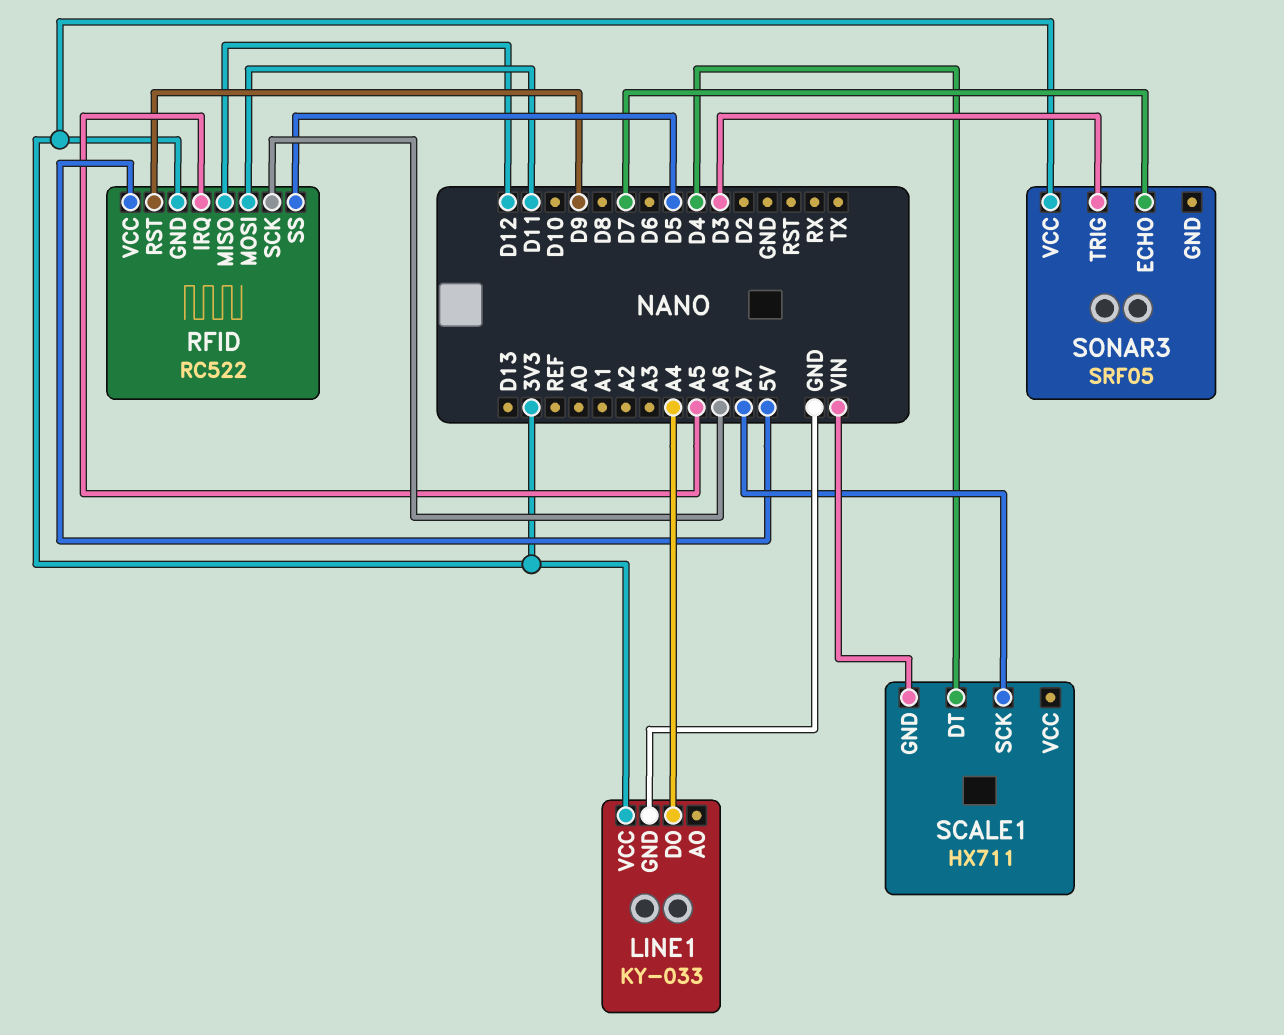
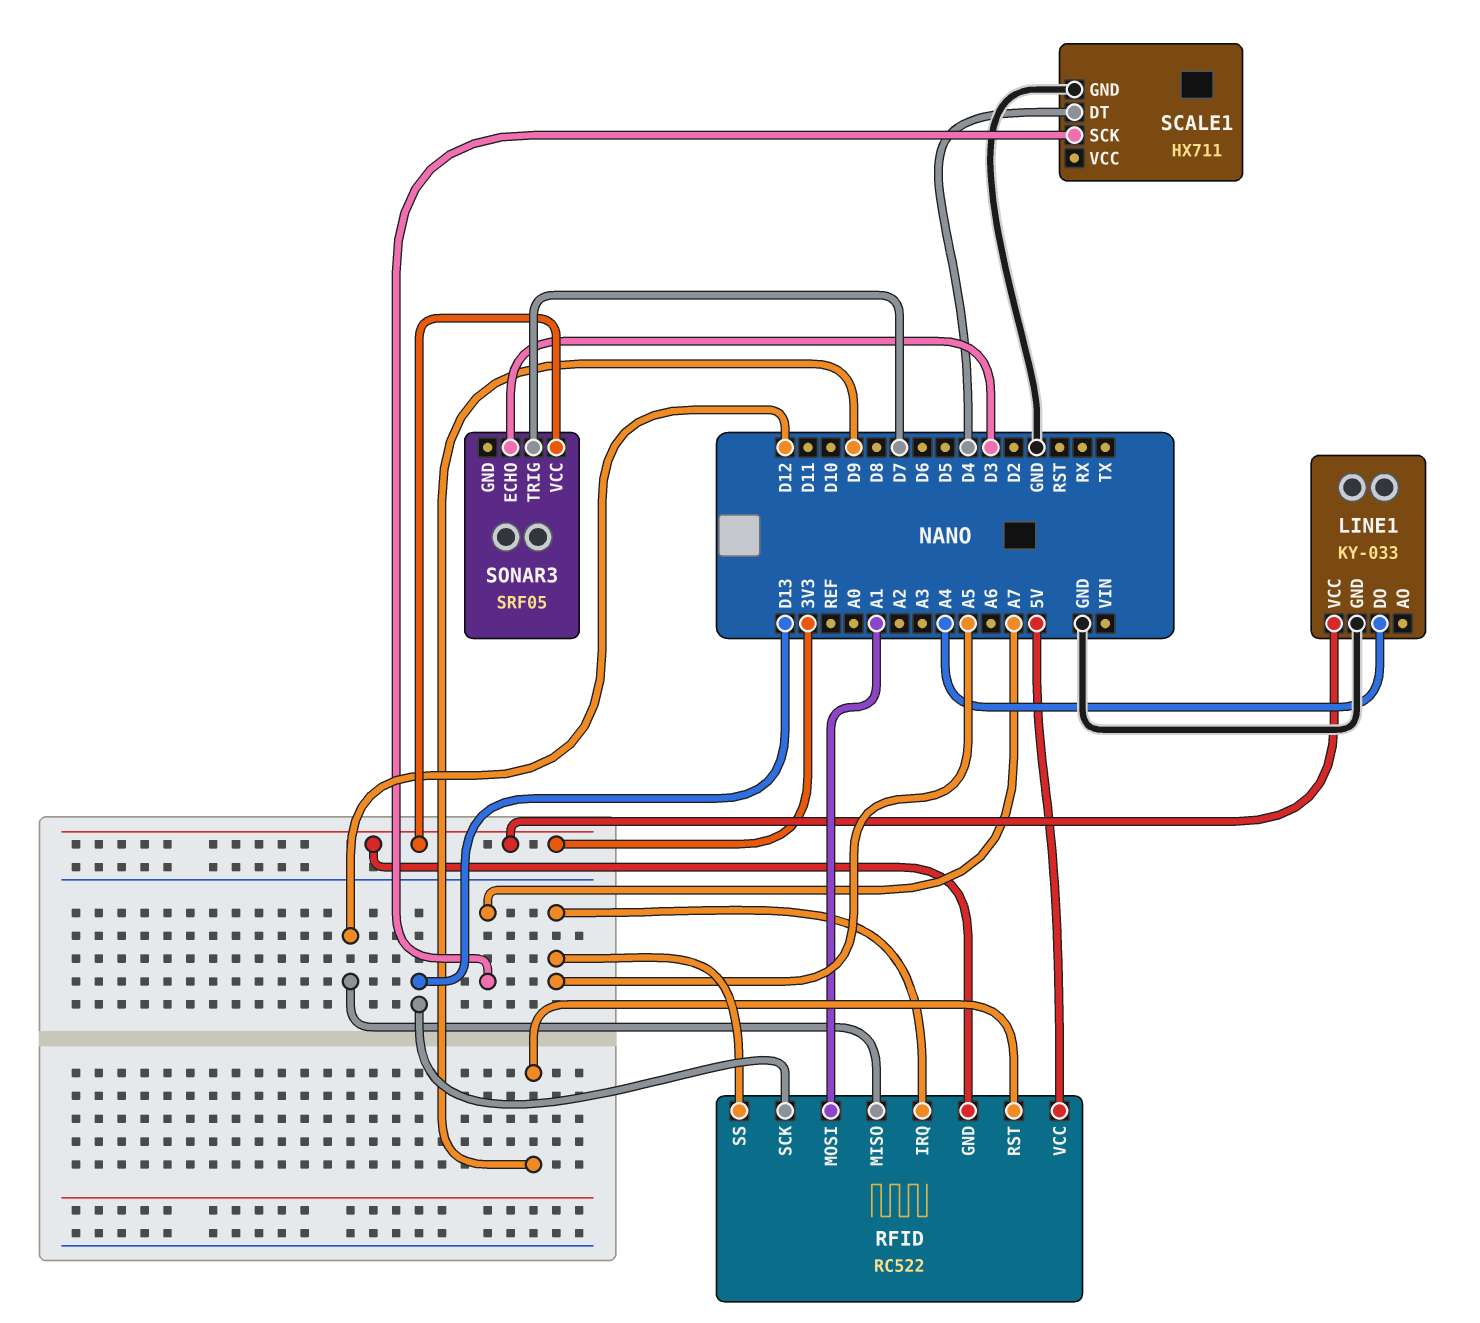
RFID pin MOSI: D11 -> A1
RFID pin SCK: A6 -> D13
RFID pin SS: D5 -> A5
SCALE1 pin GND: VIN -> GND
SONAR3 pin ECHO: D7 -> D3
SONAR3 pin TRIG: D3 -> D7

